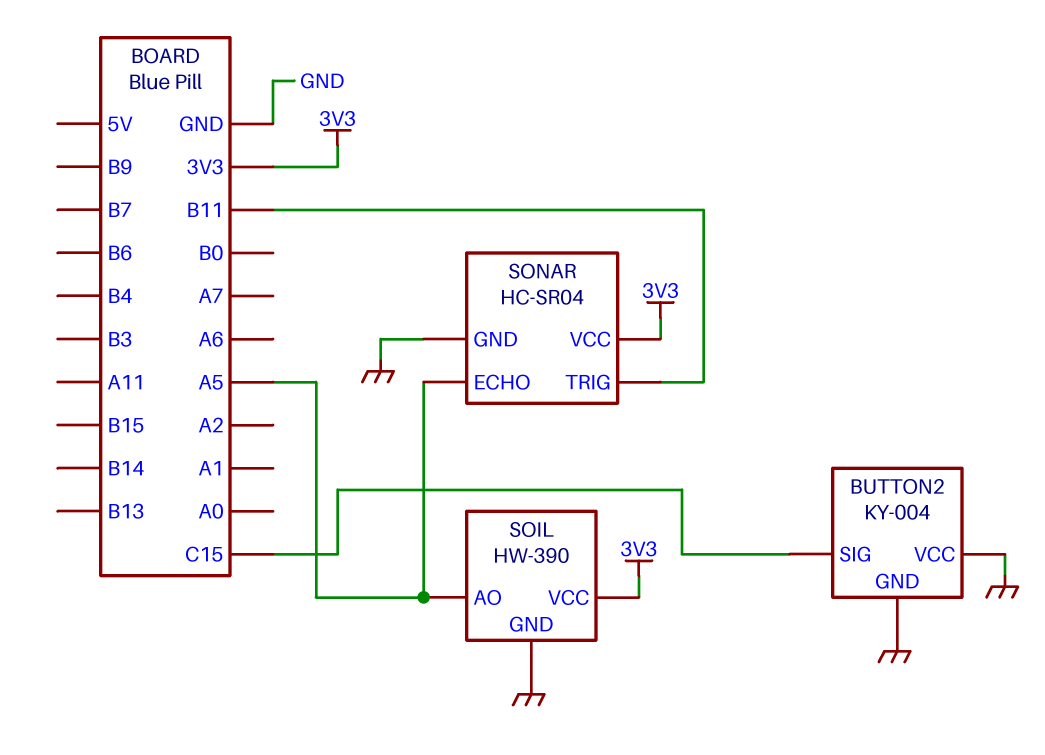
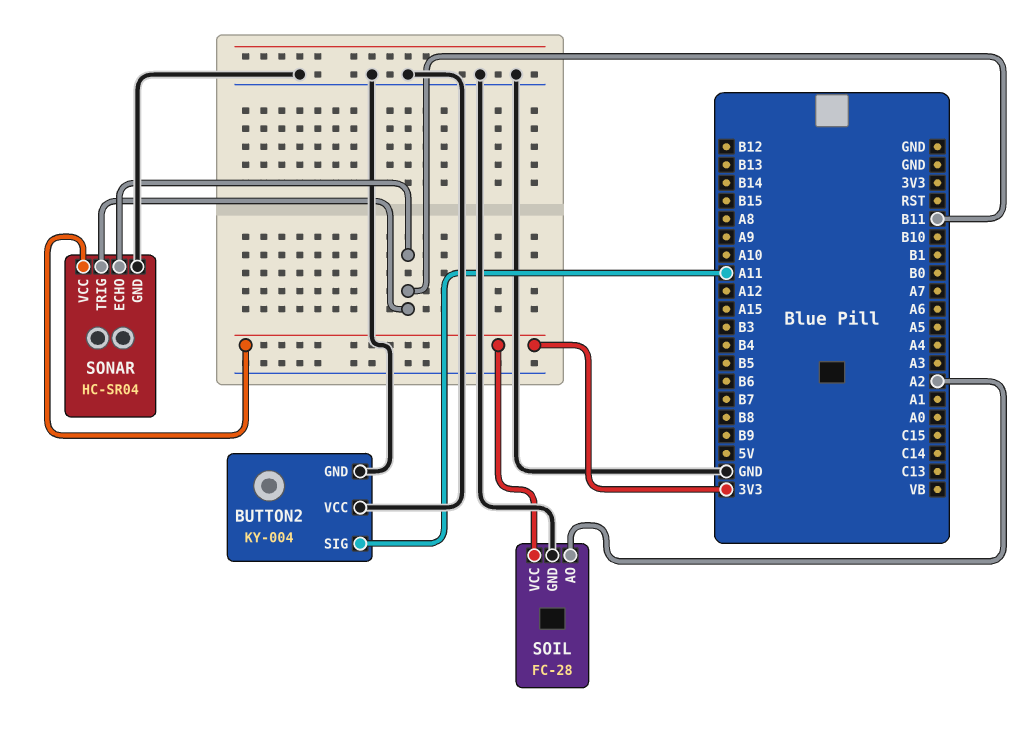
BUTTON2 pin SIG: C15 -> A11
SOIL: HW-390 -> FC-28
SOIL pin AO: A5 -> A2
SONAR pin ECHO: A5 -> B11

